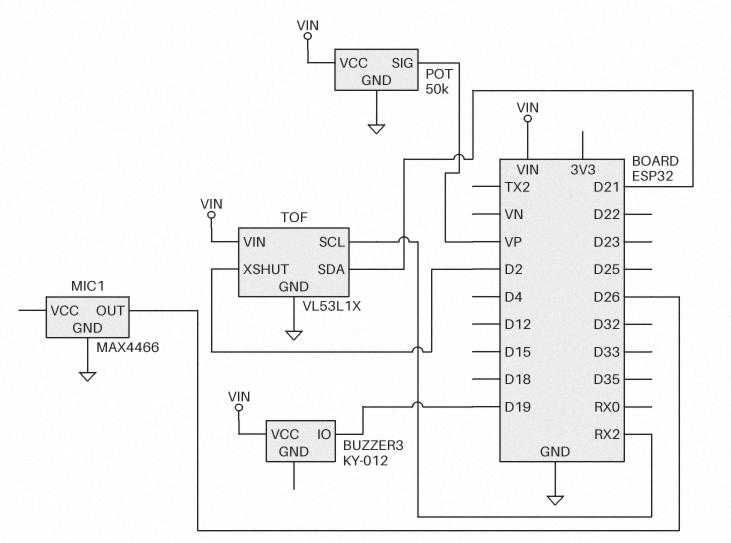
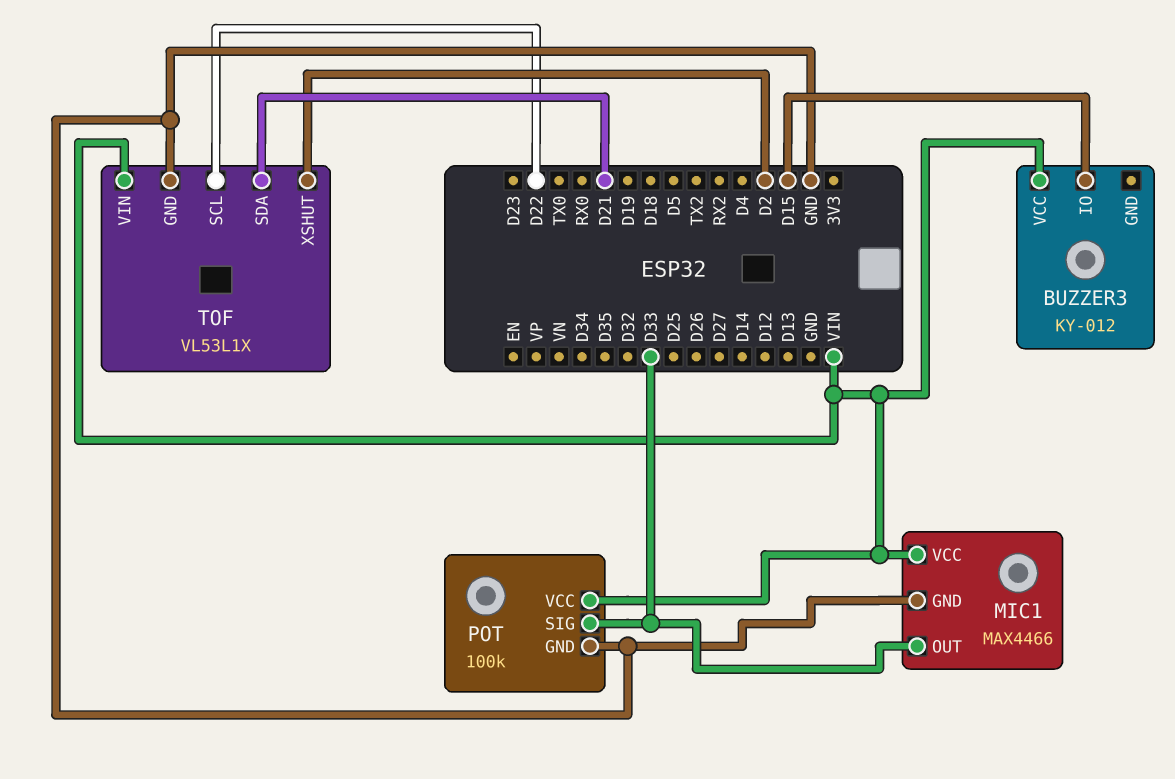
BUZZER3 pin IO: D19 -> D15
MIC1 pin OUT: D26 -> D33
MIC1 pin VCC: none -> VIN
POT: 50k -> 100k
POT pin SIG: VP -> D33
TOF pin SCL: RX2 -> D22

